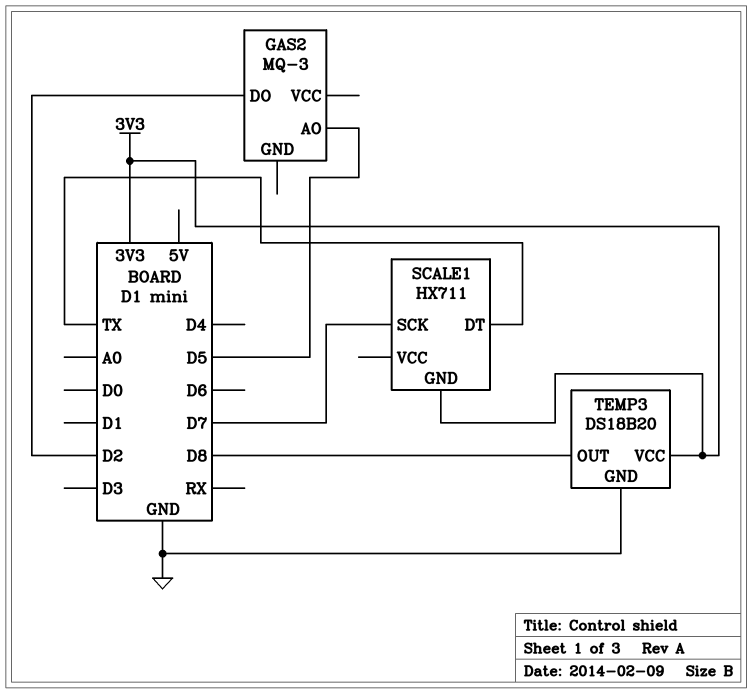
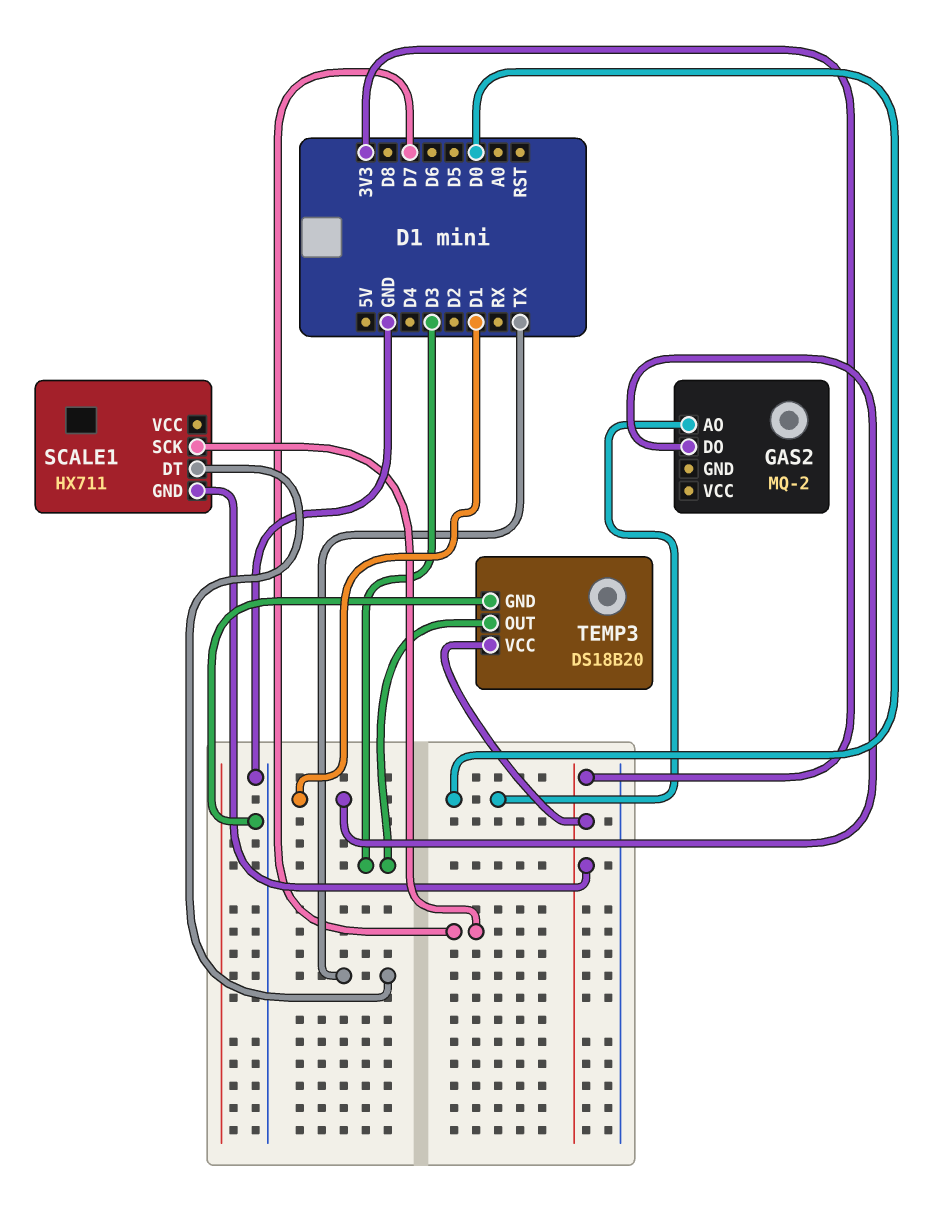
GAS2: MQ-3 -> MQ-2
GAS2 pin AO: D5 -> D0
GAS2 pin DO: D2 -> D1
TEMP3 pin OUT: D8 -> D3

